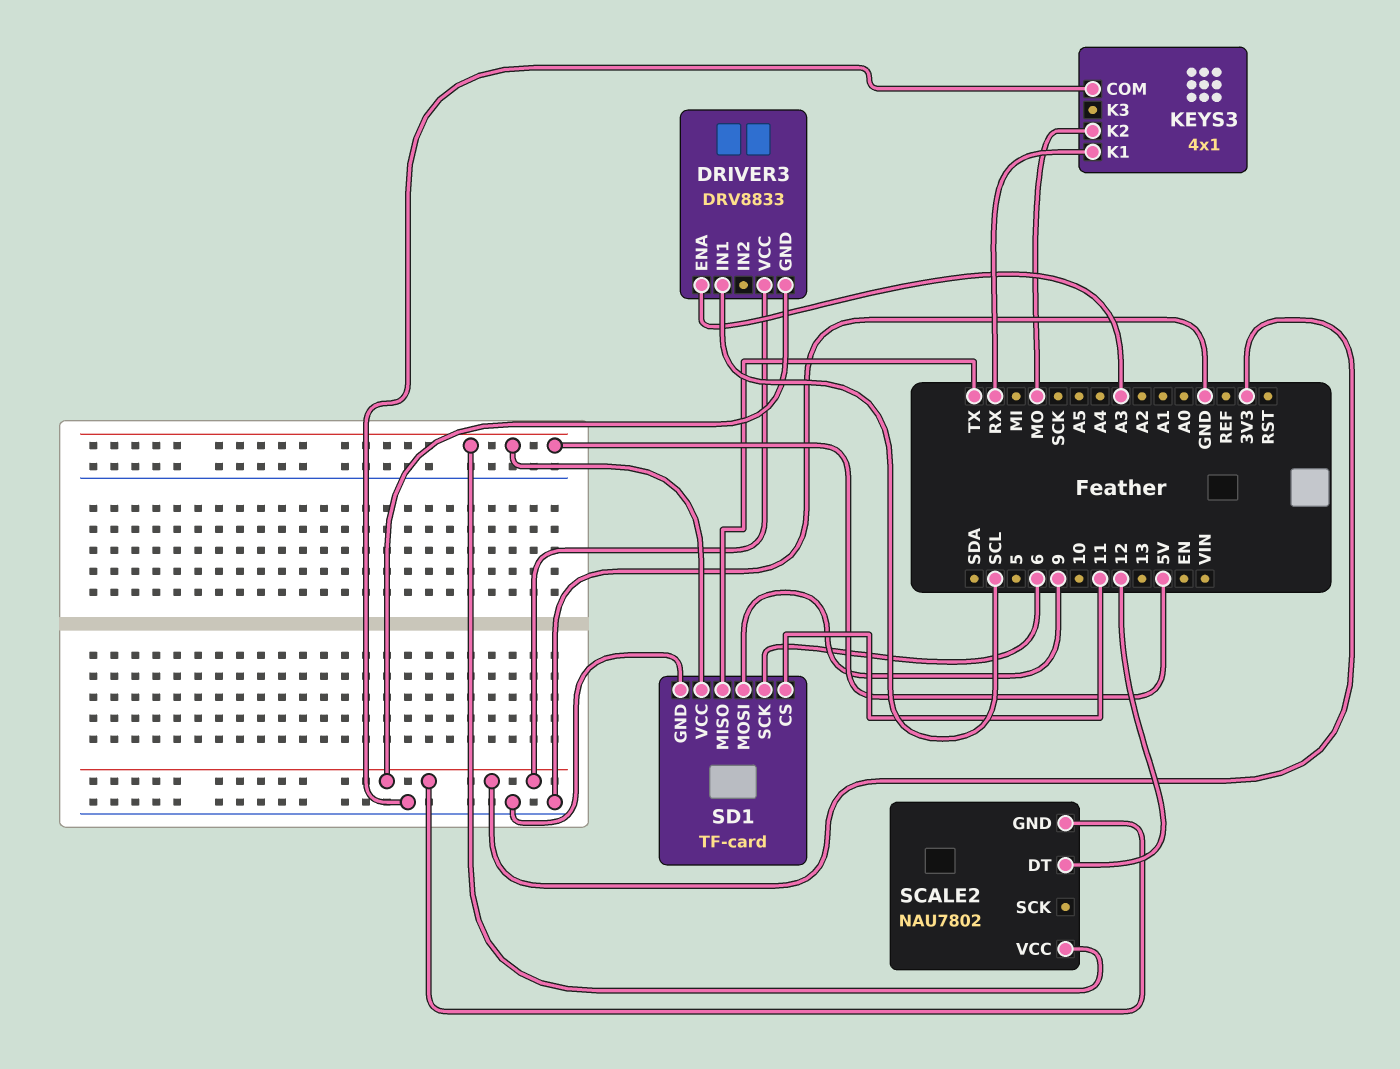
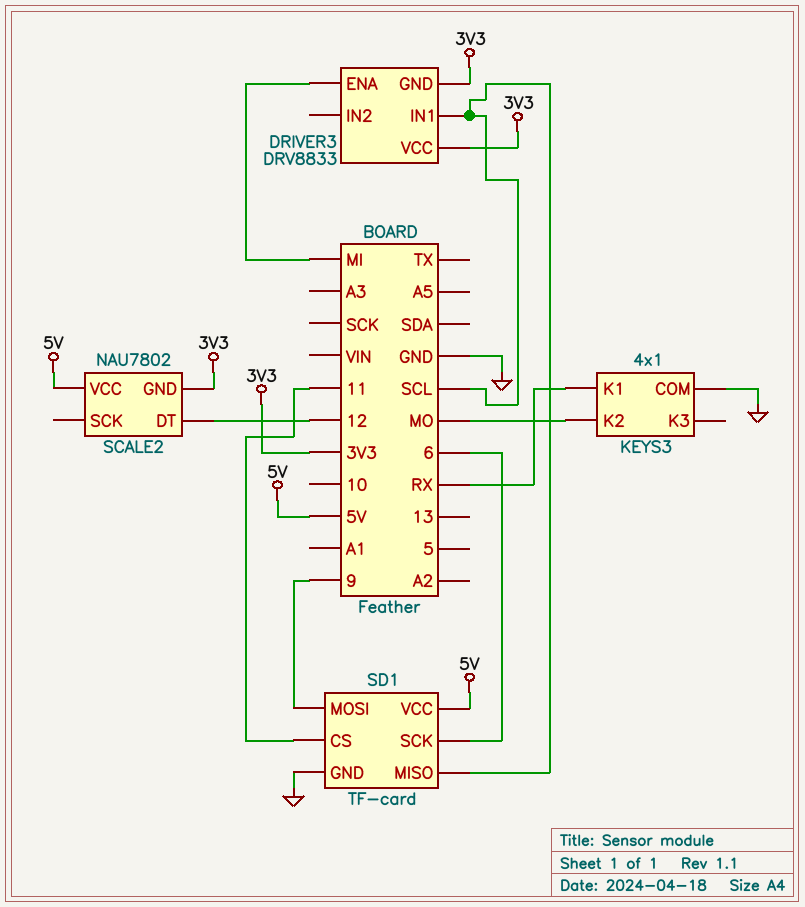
DRIVER3 pin ENA: A3 -> MI
SD1 pin MISO: TX -> SCL

